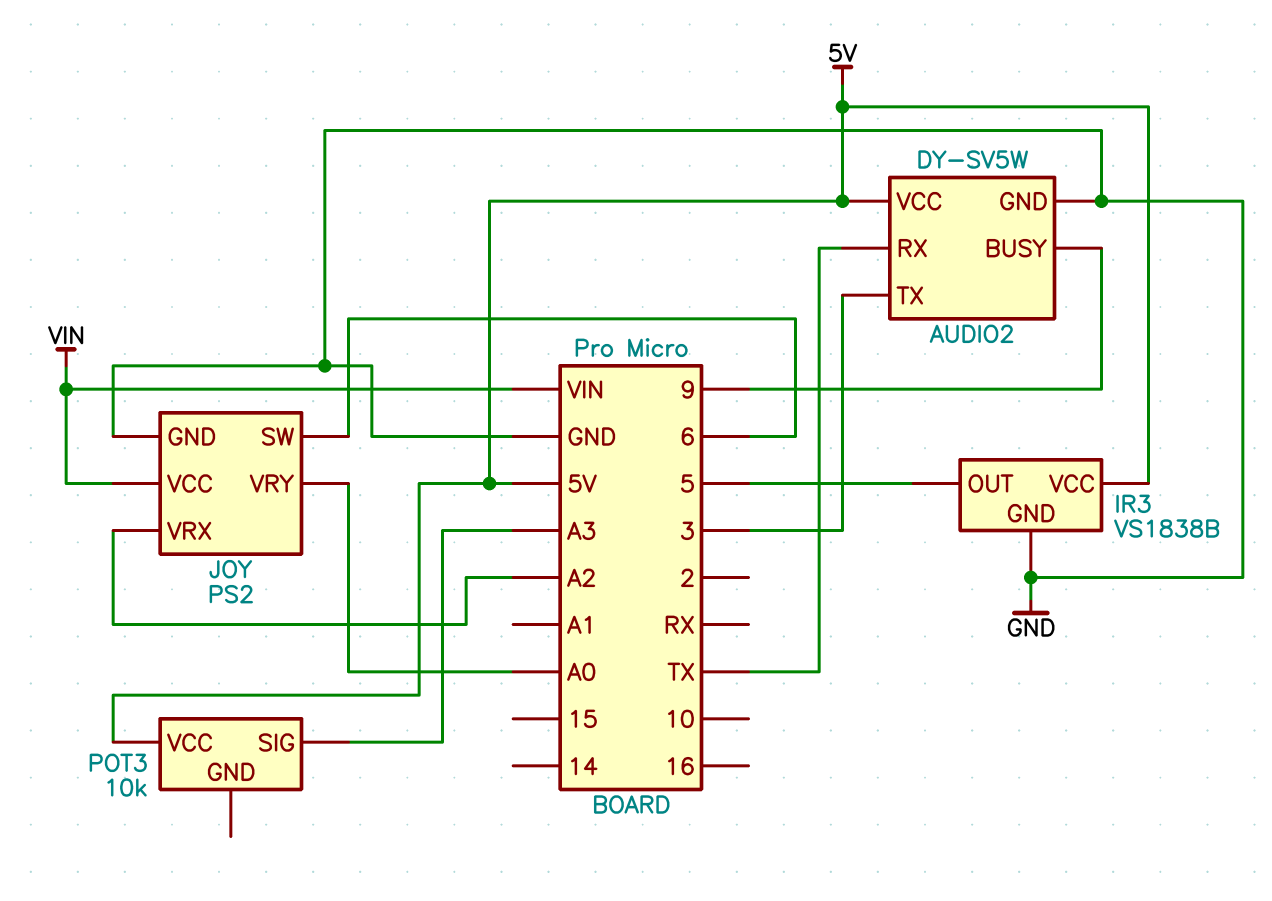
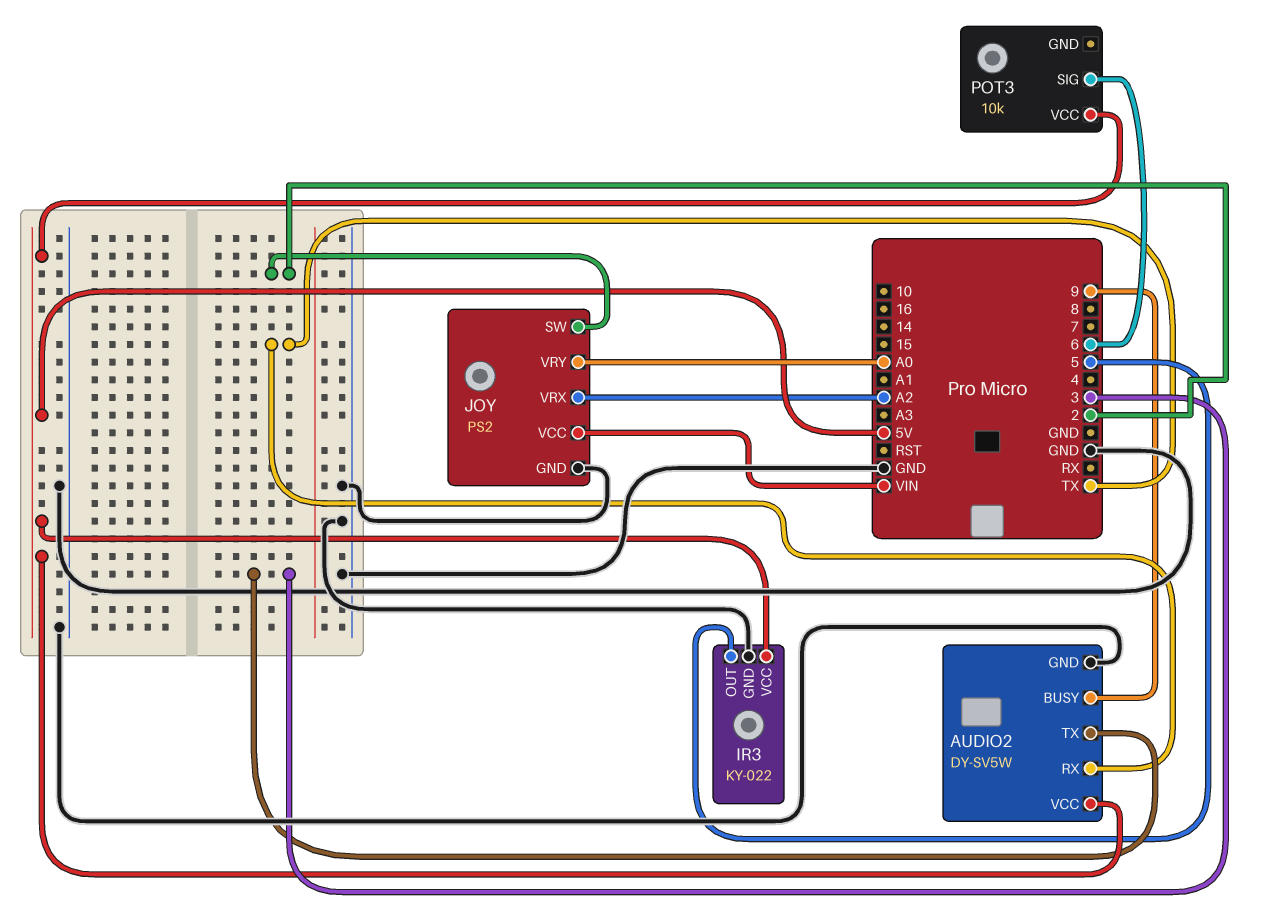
IR3: VS1838B -> KY-022
JOY pin SW: 6 -> 2
POT3 pin SIG: A3 -> 6

